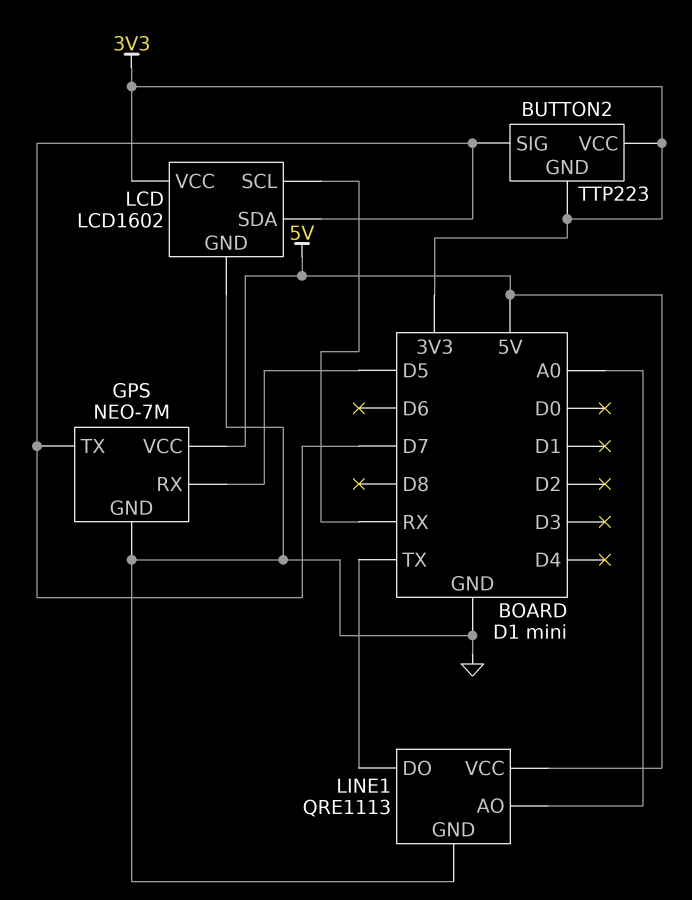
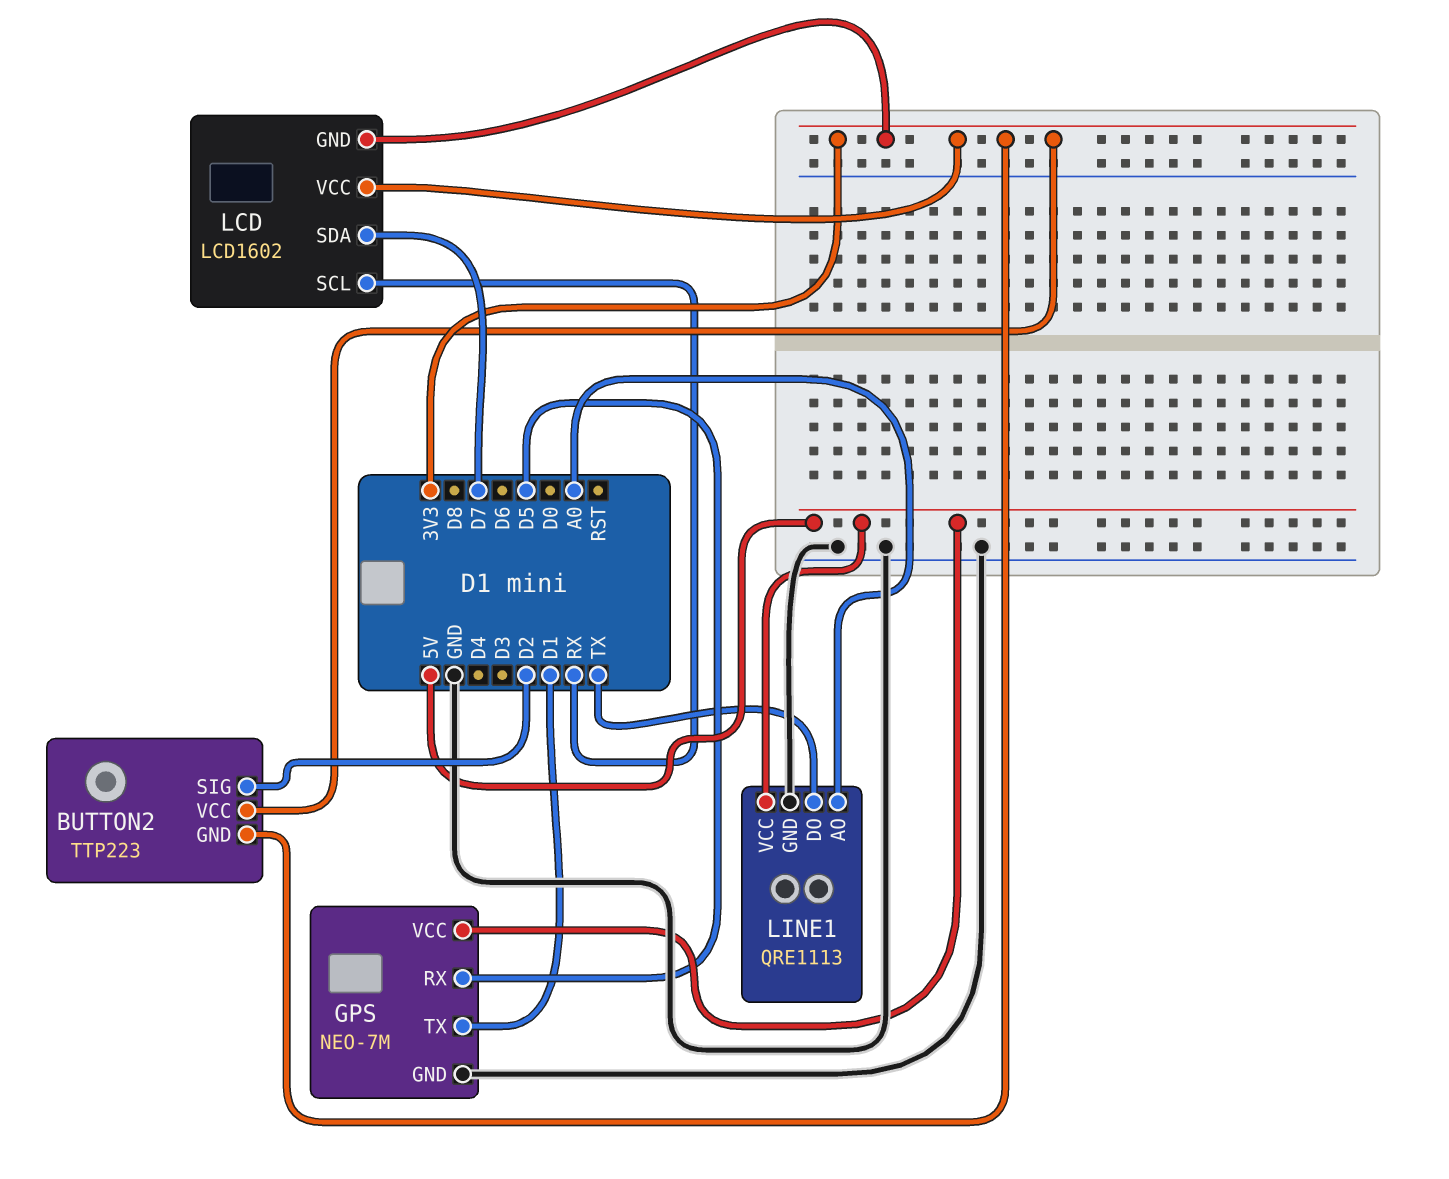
BUTTON2 pin SIG: D7 -> D2
GPS pin TX: D7 -> D1
LCD pin GND: GND -> 3V3

